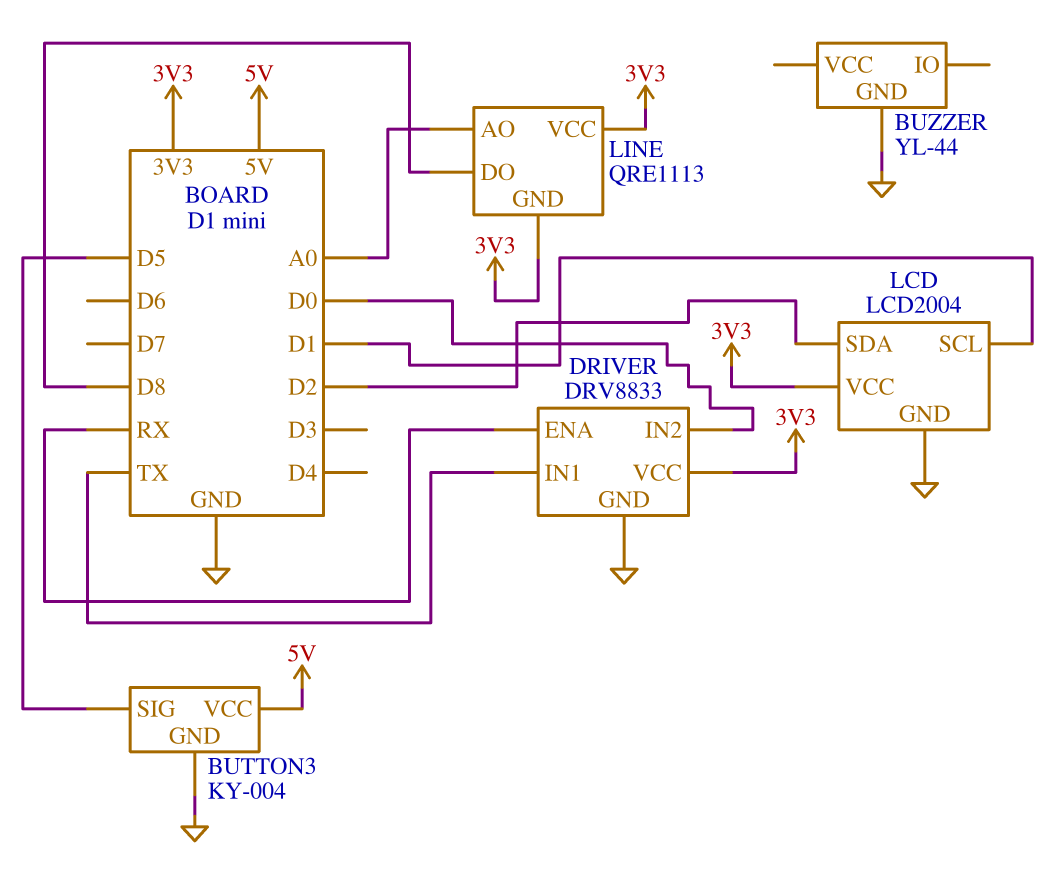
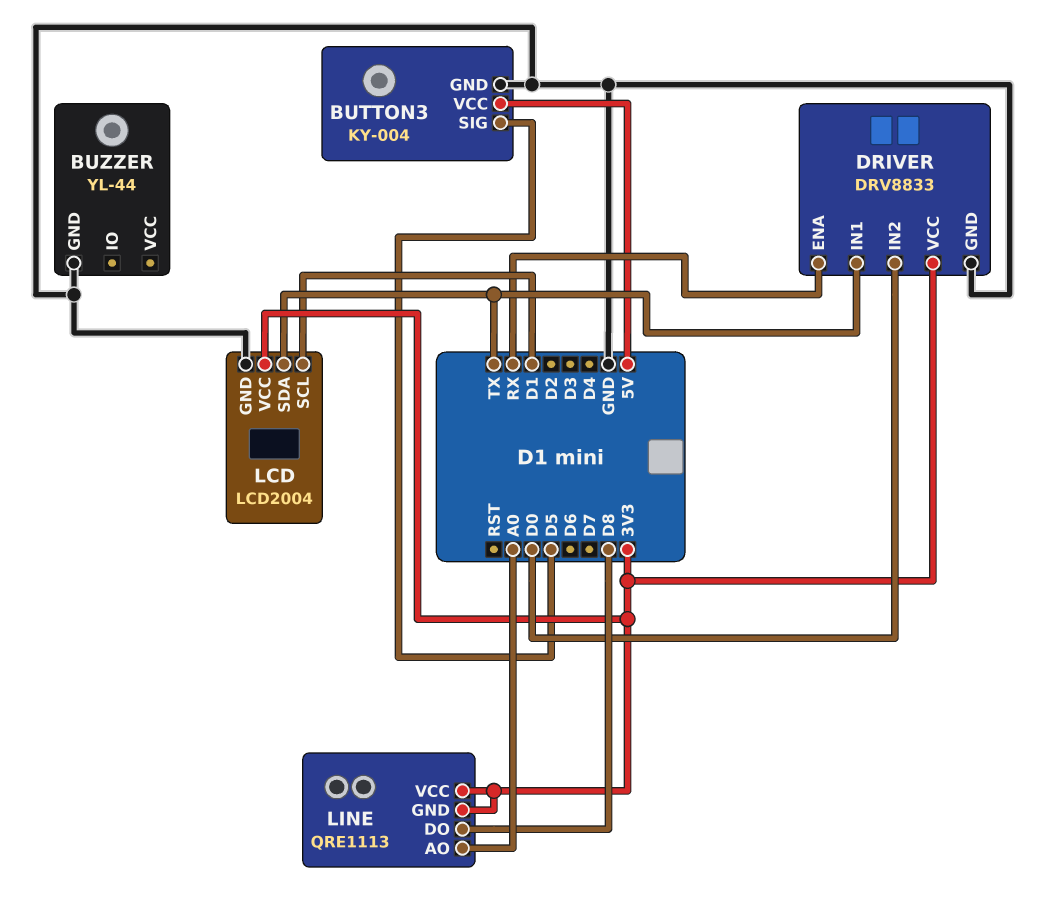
LCD pin SDA: D2 -> TX

